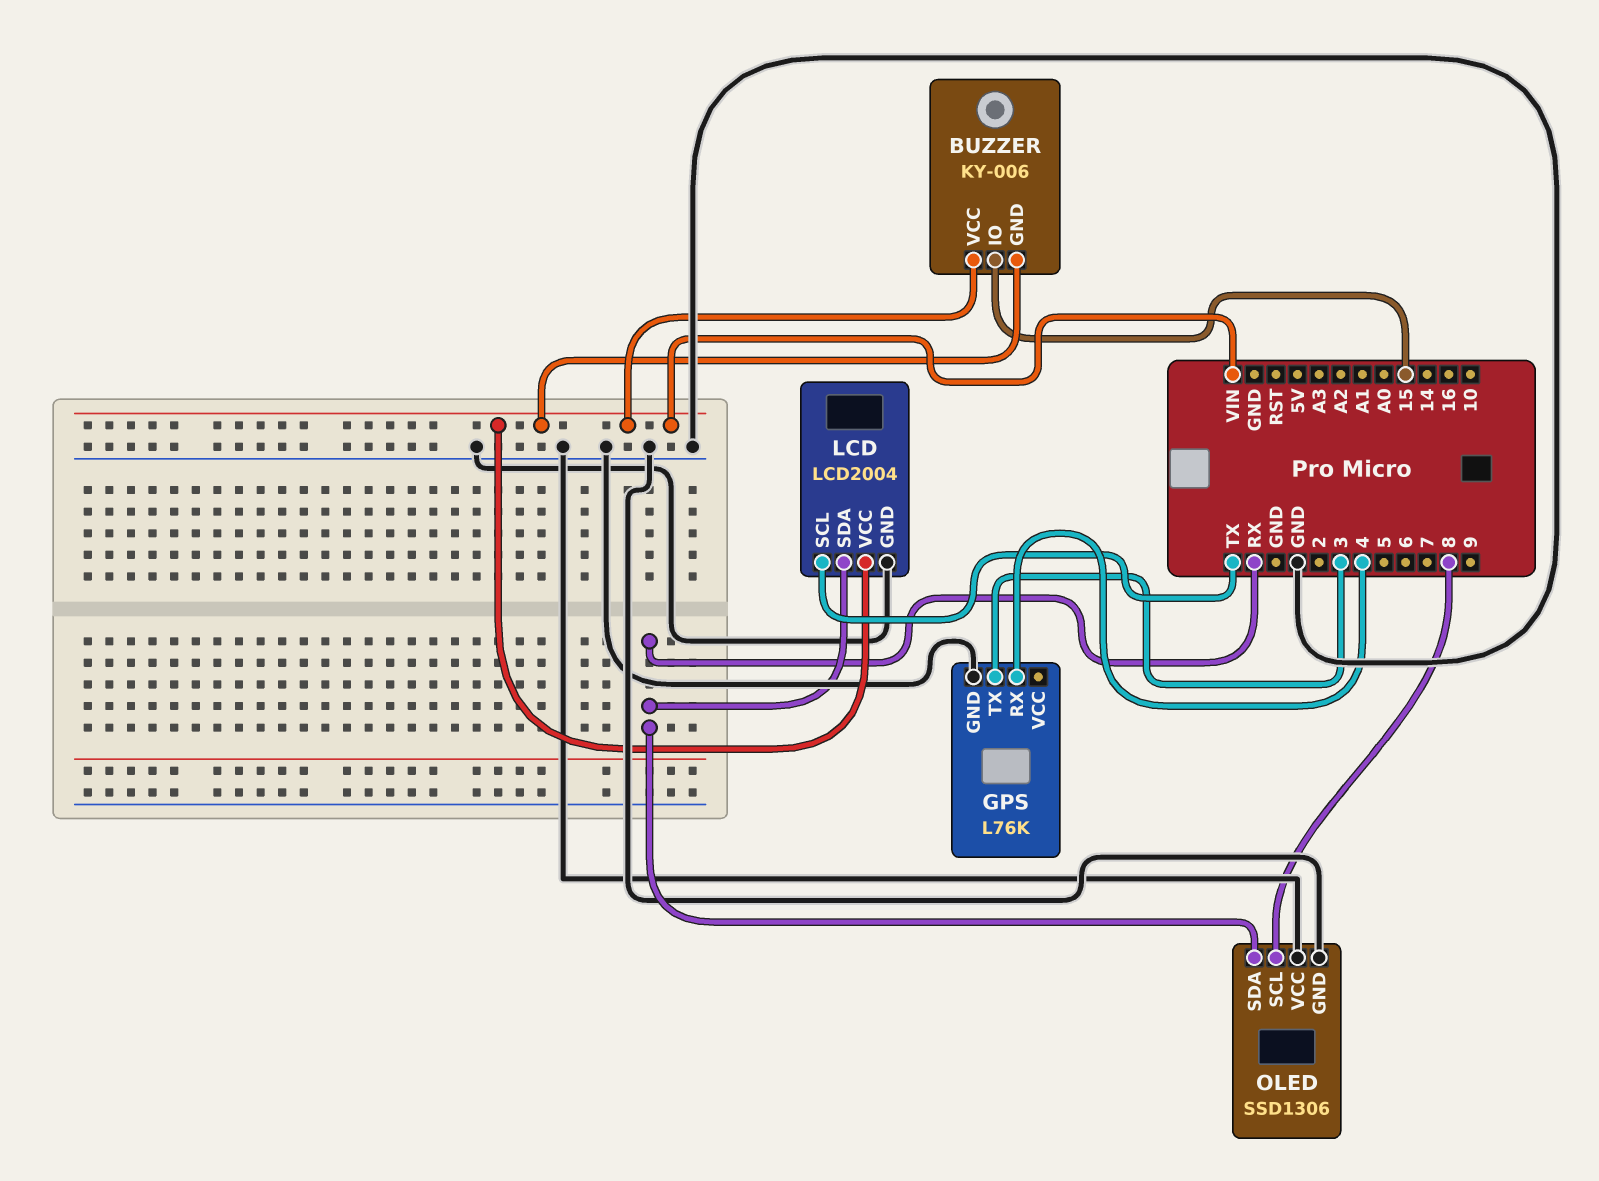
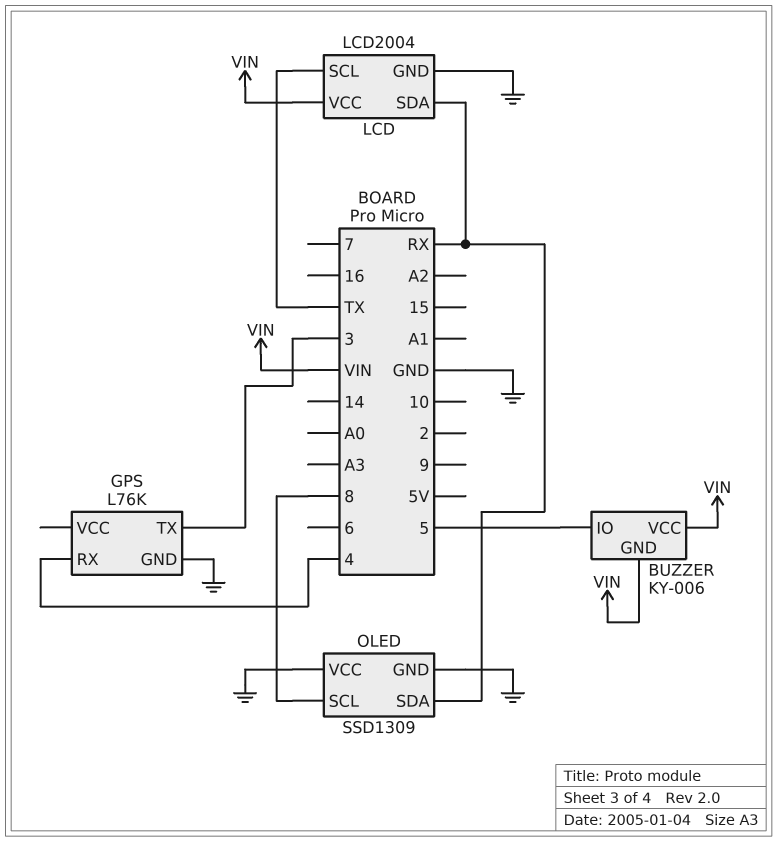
BUZZER pin IO: 15 -> 5
OLED: SSD1306 -> SSD1309

